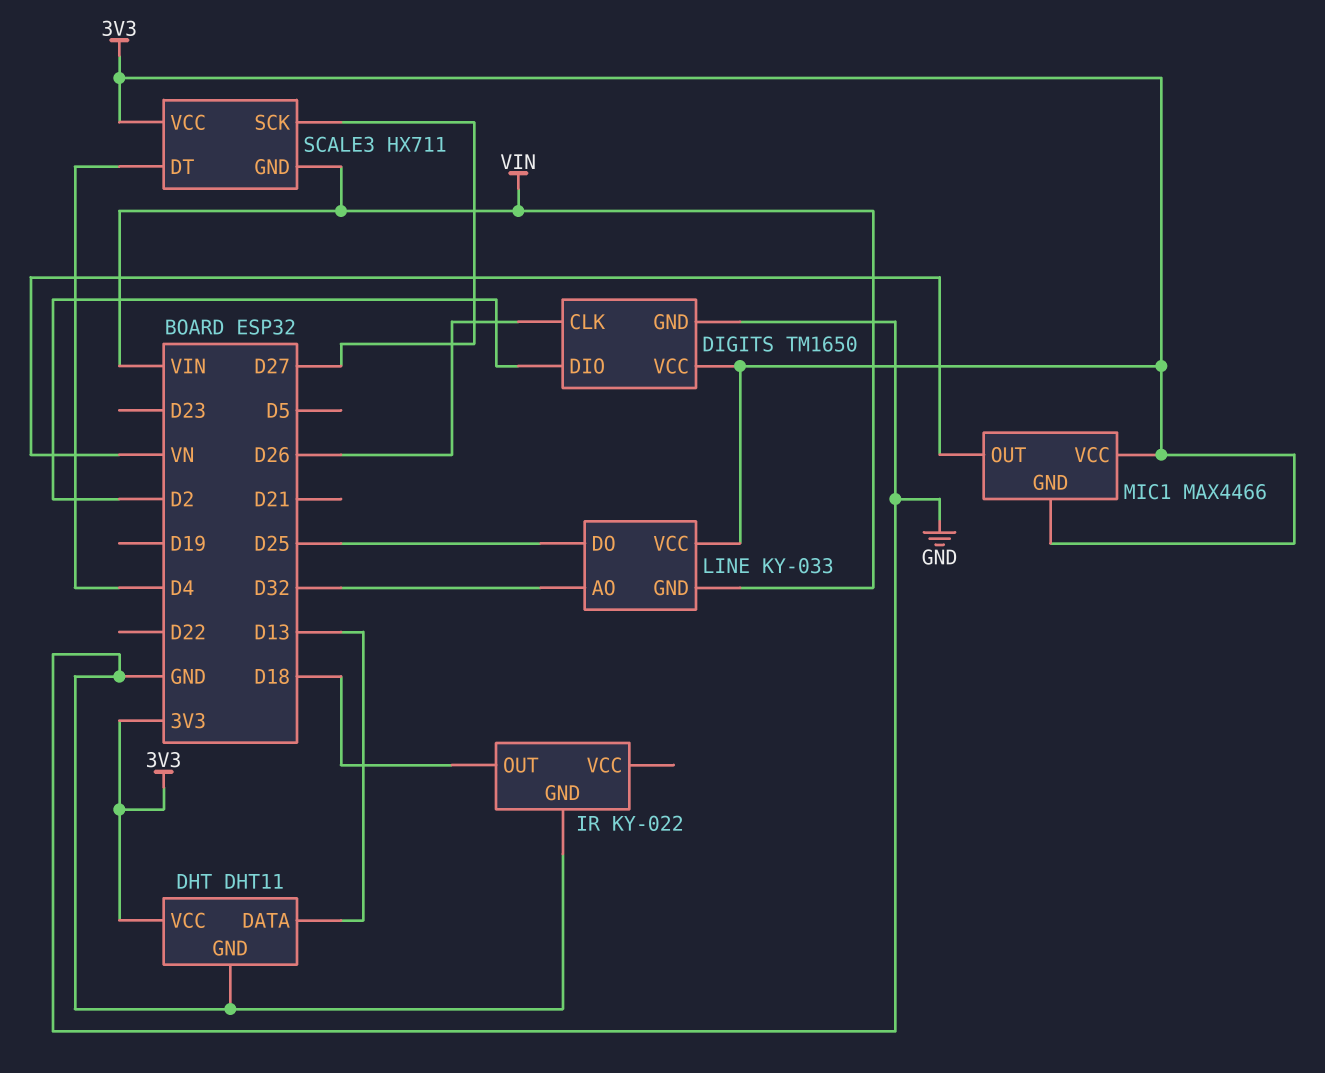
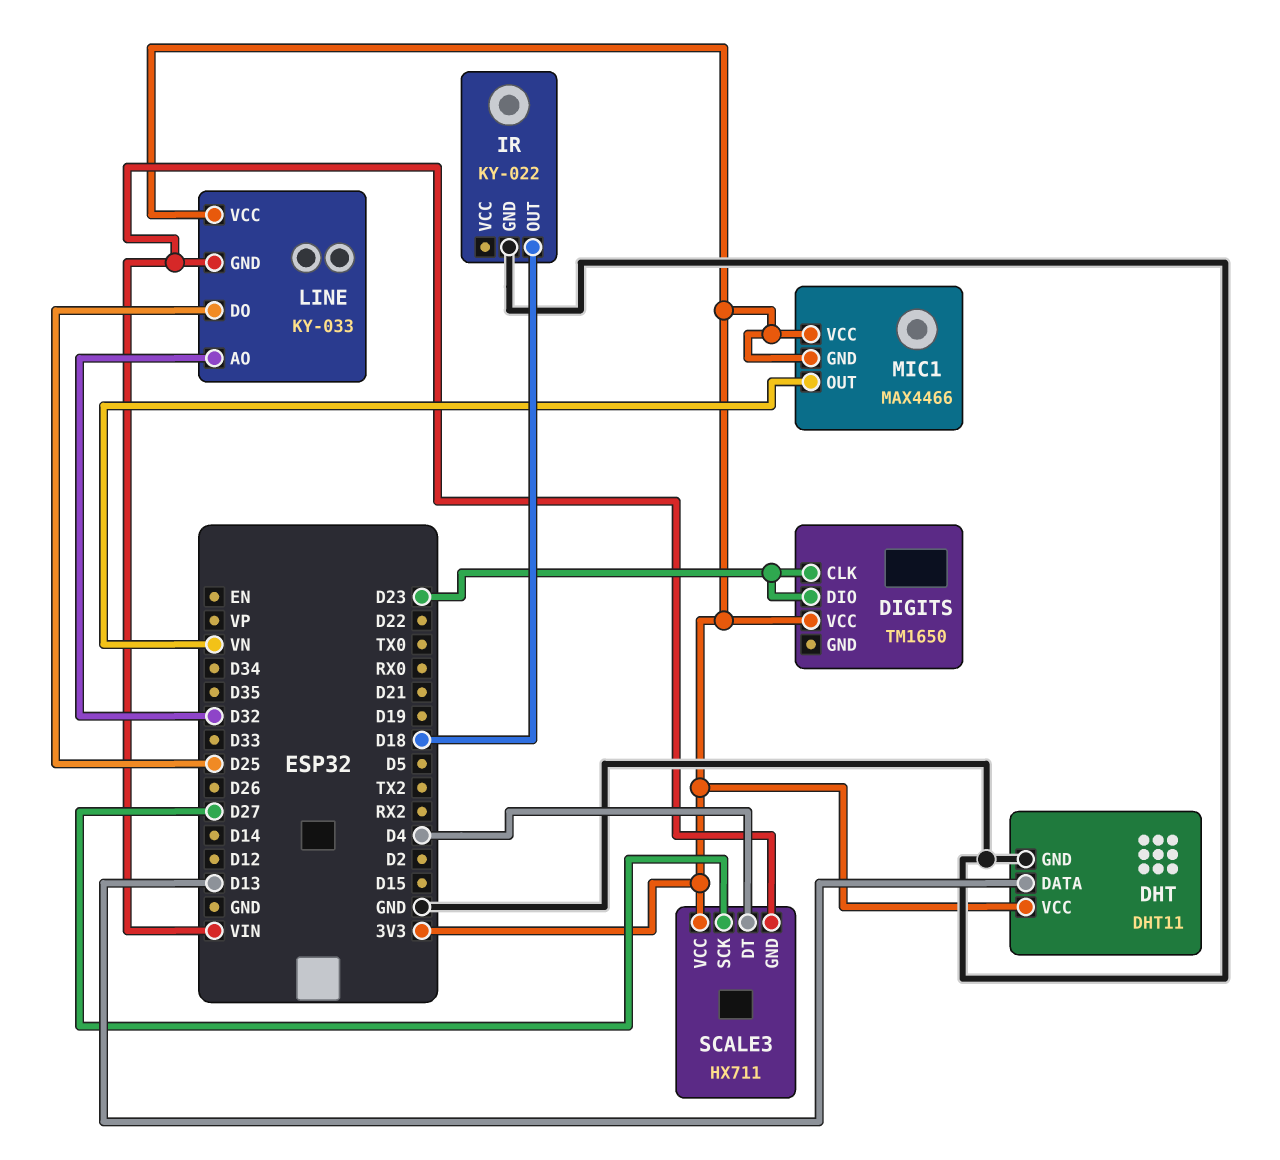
DIGITS pin CLK: D26 -> D23
DIGITS pin DIO: D2 -> D23
DIGITS pin GND: GND -> none

